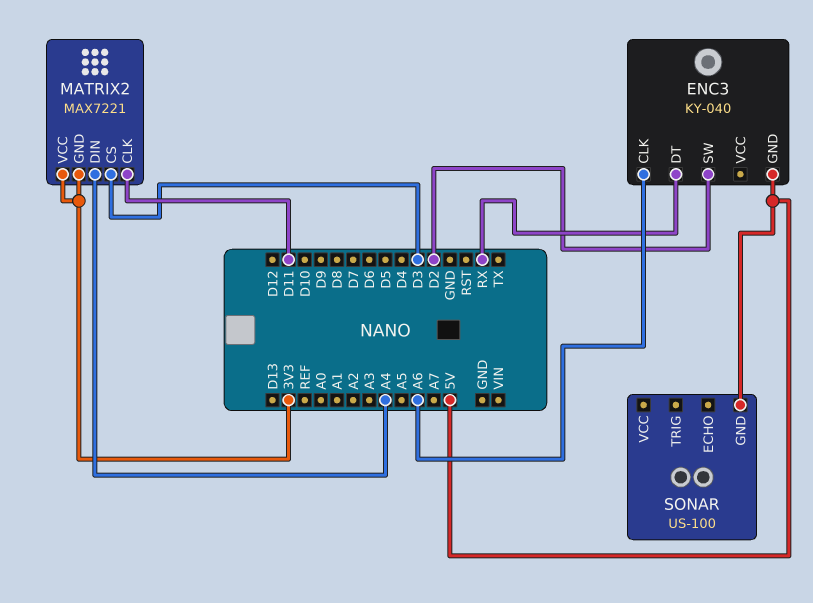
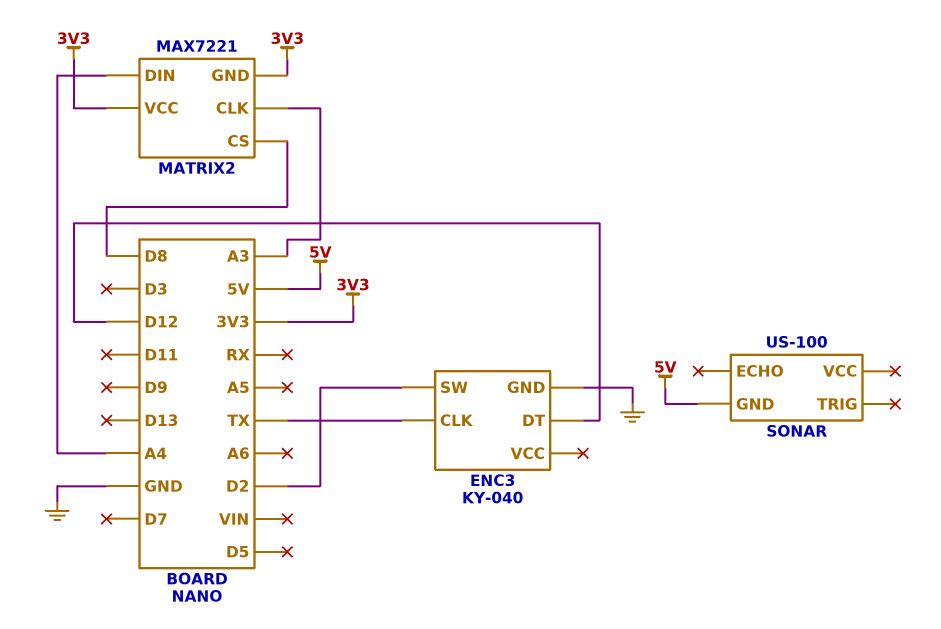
ENC3 pin CLK: A6 -> TX
ENC3 pin DT: RX -> D12
ENC3 pin GND: 5V -> GND
MATRIX2 pin CLK: D11 -> A3
MATRIX2 pin CS: D3 -> D8

